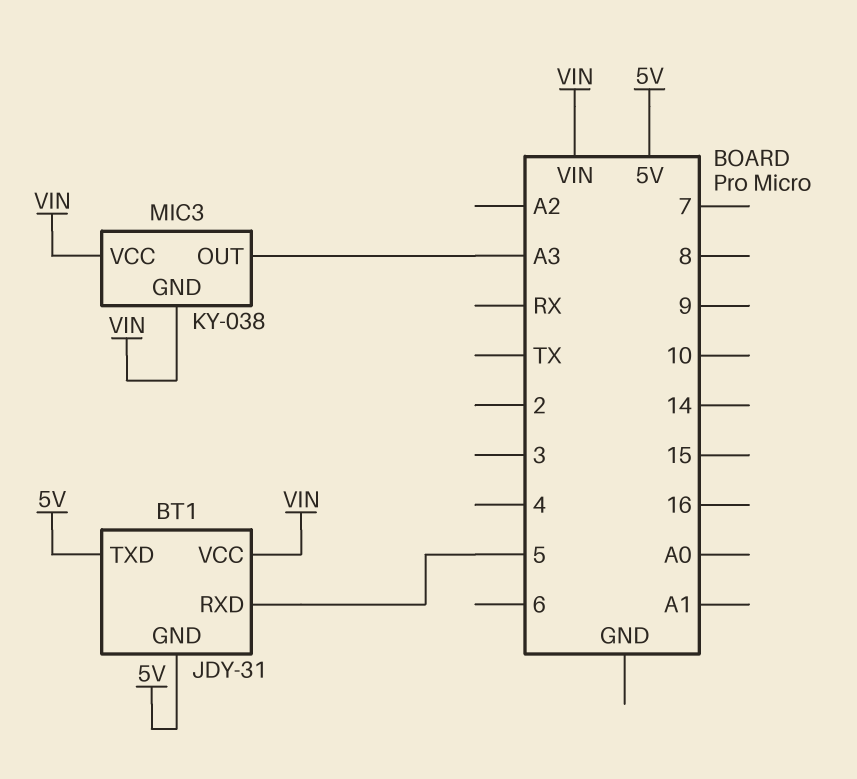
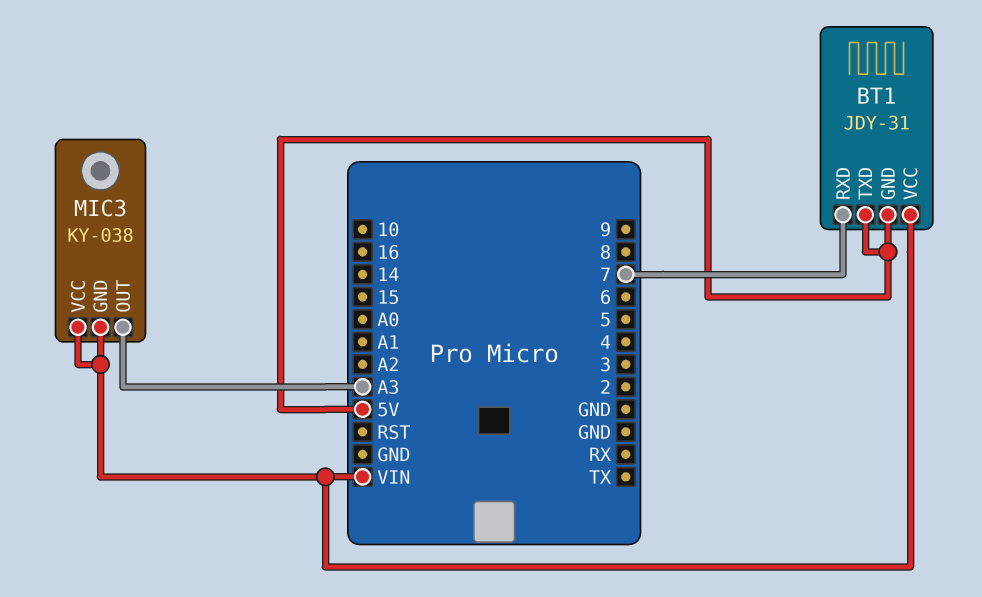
BT1 pin RXD: 5 -> 7

